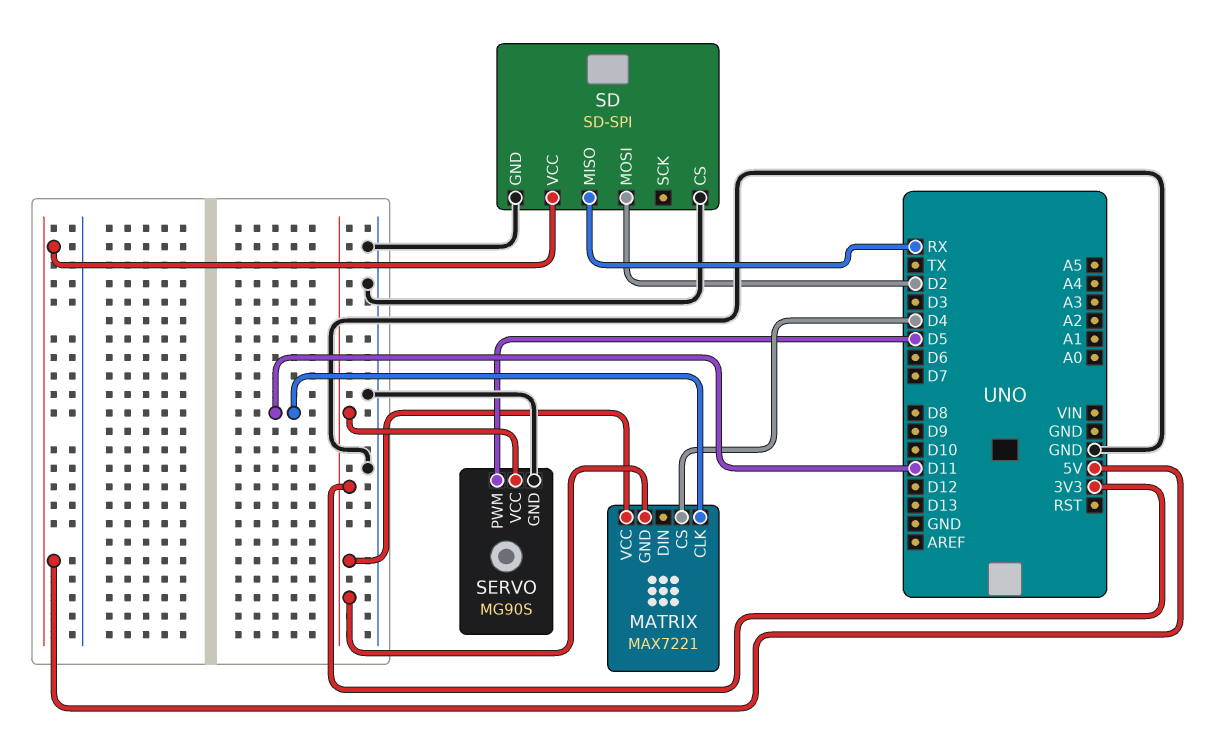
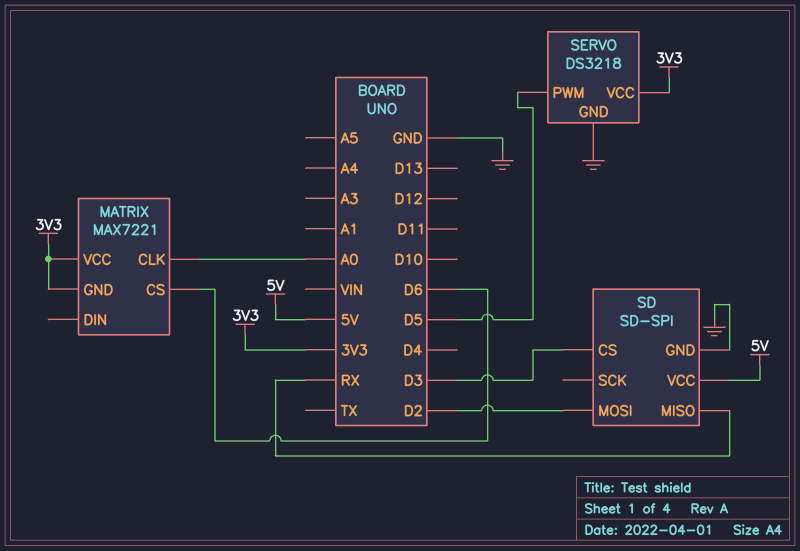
MATRIX pin CLK: D11 -> A0
MATRIX pin CS: D4 -> D6
SD pin CS: GND -> D3
SERVO: MG90S -> DS3218

